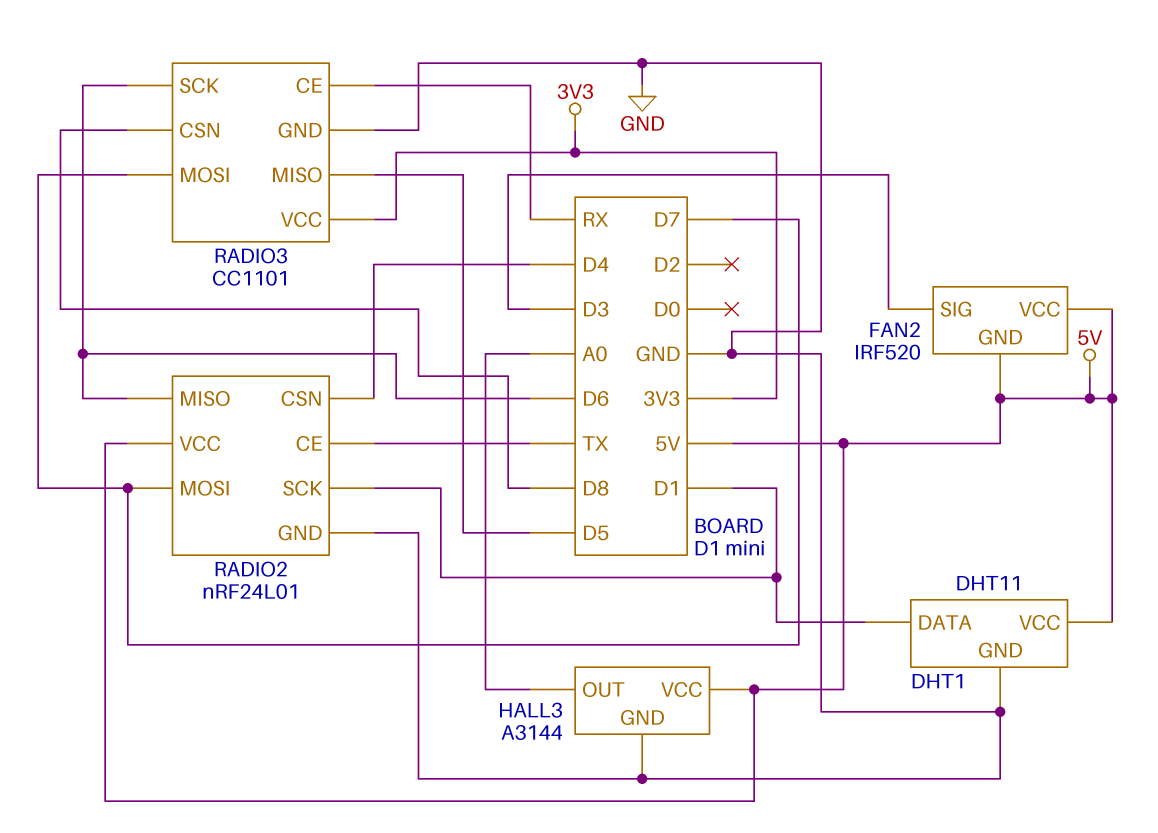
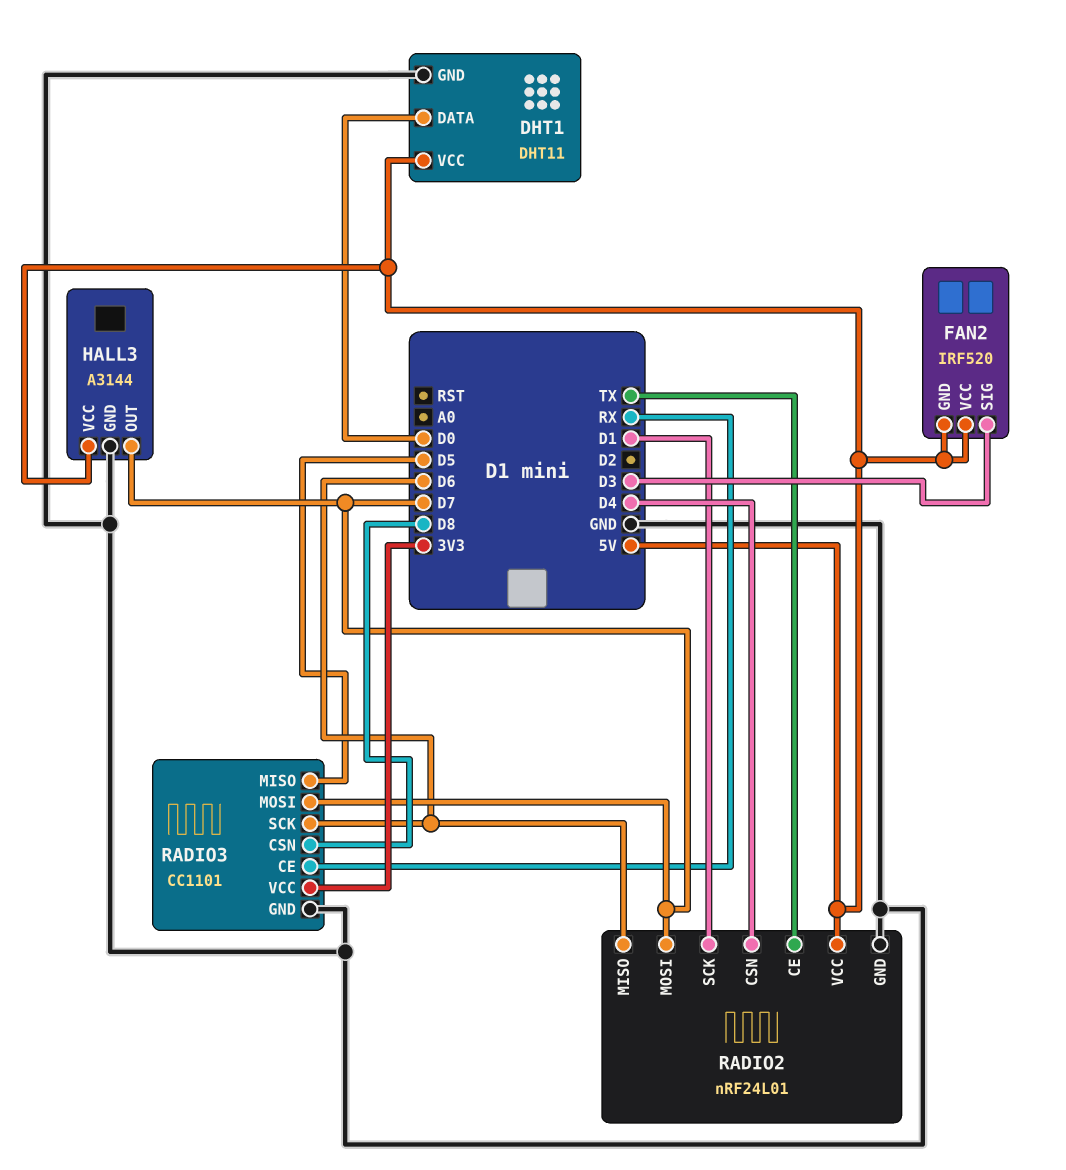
DHT1 pin DATA: D1 -> D0
HALL3 pin OUT: A0 -> D7

